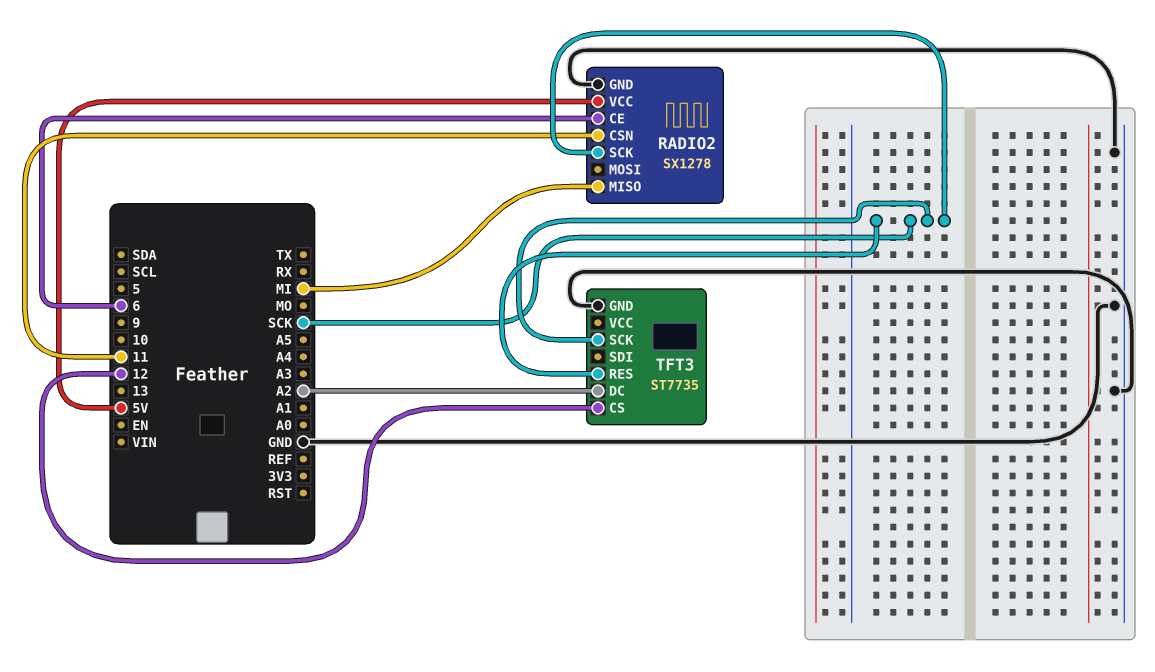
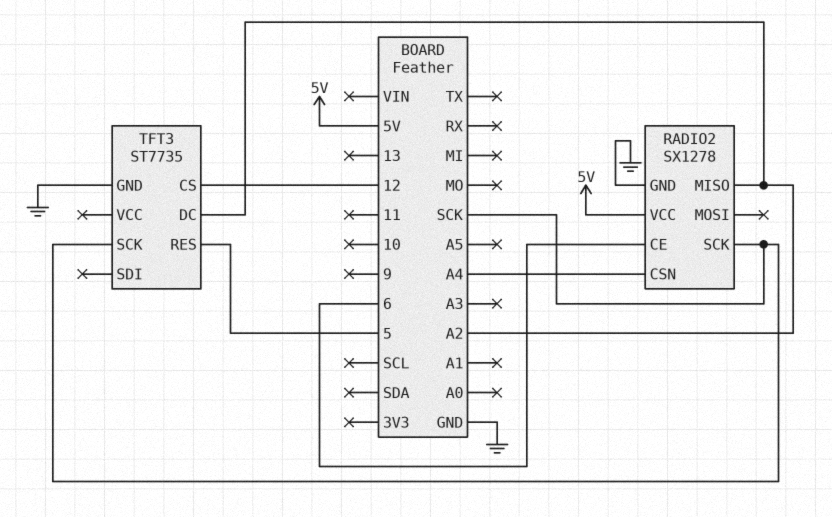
RADIO2 pin CSN: 11 -> A4
RADIO2 pin MISO: MI -> A2
TFT3 pin RES: SCK -> 5

